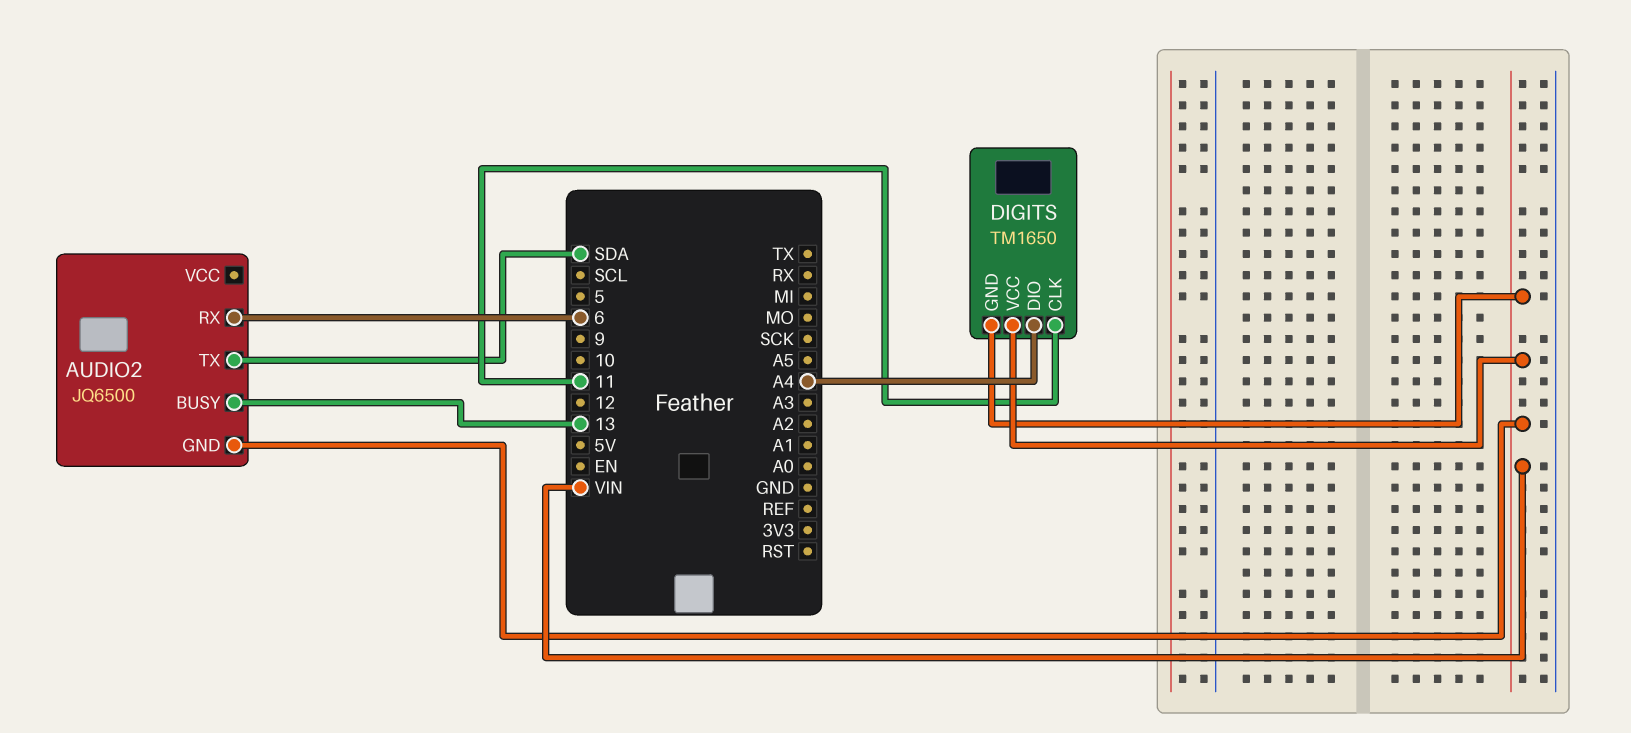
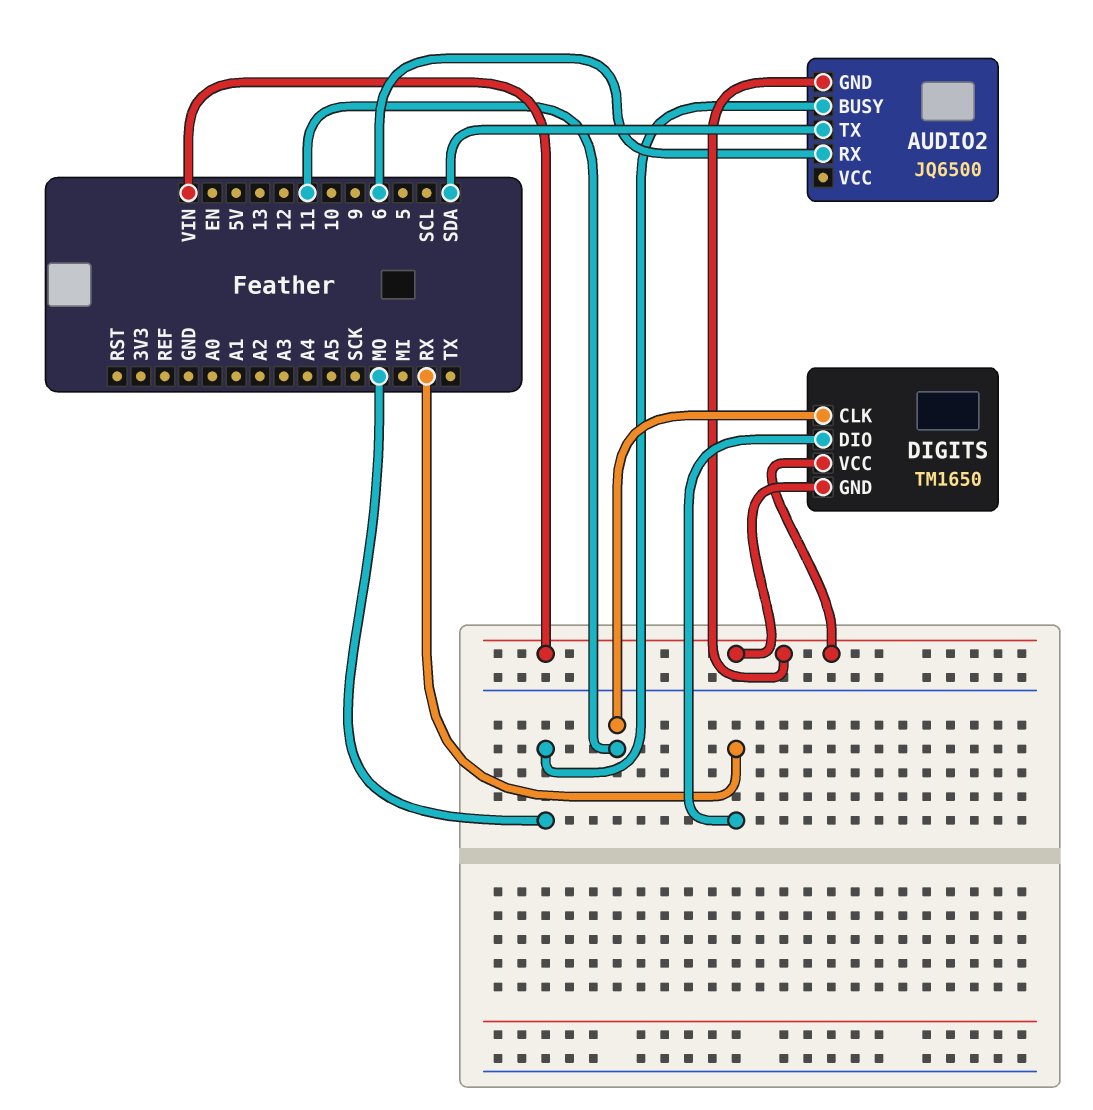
AUDIO2 pin BUSY: 13 -> MO
DIGITS pin DIO: A4 -> RX

